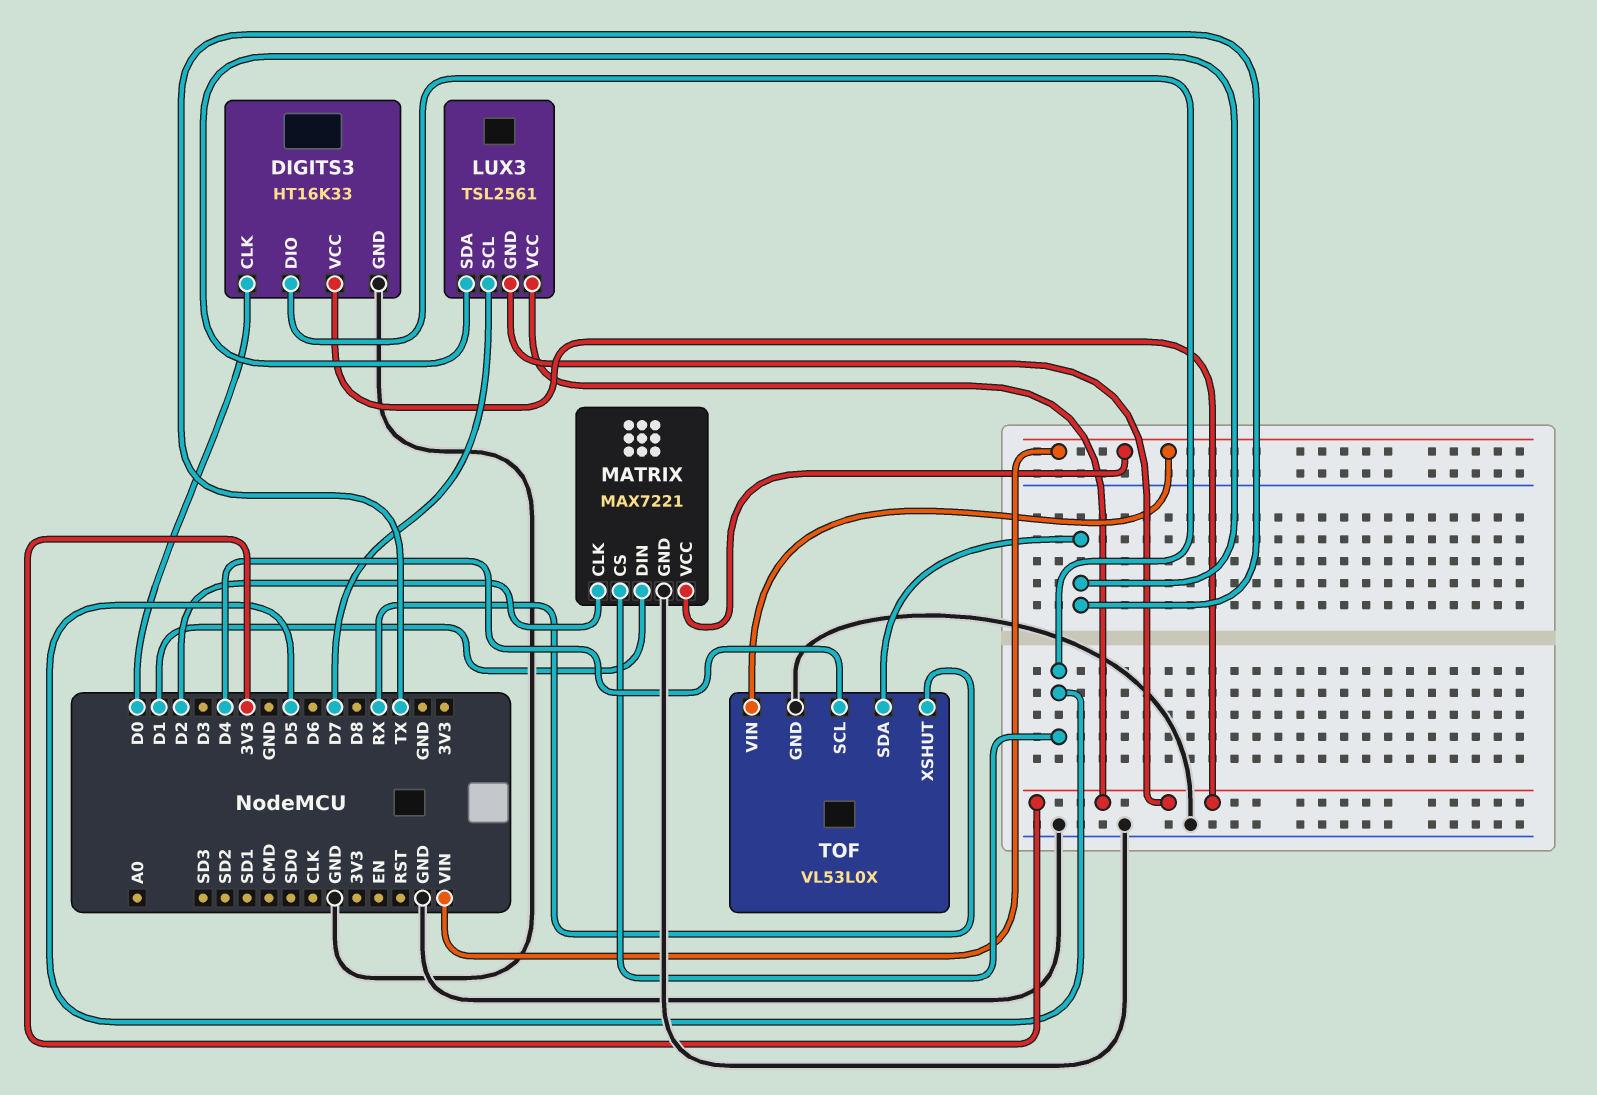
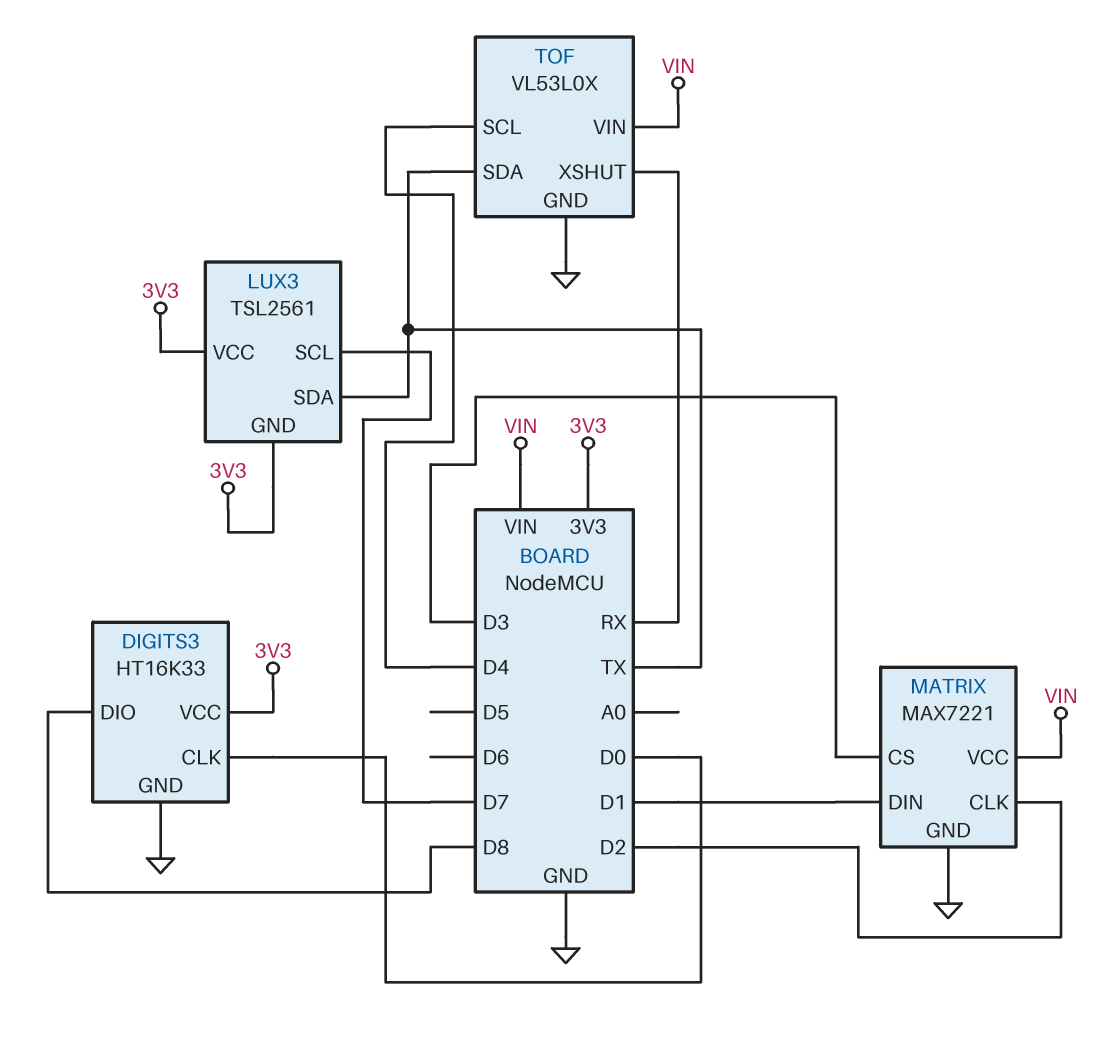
DIGITS3 pin DIO: D5 -> D8
MATRIX pin CS: D5 -> D3

